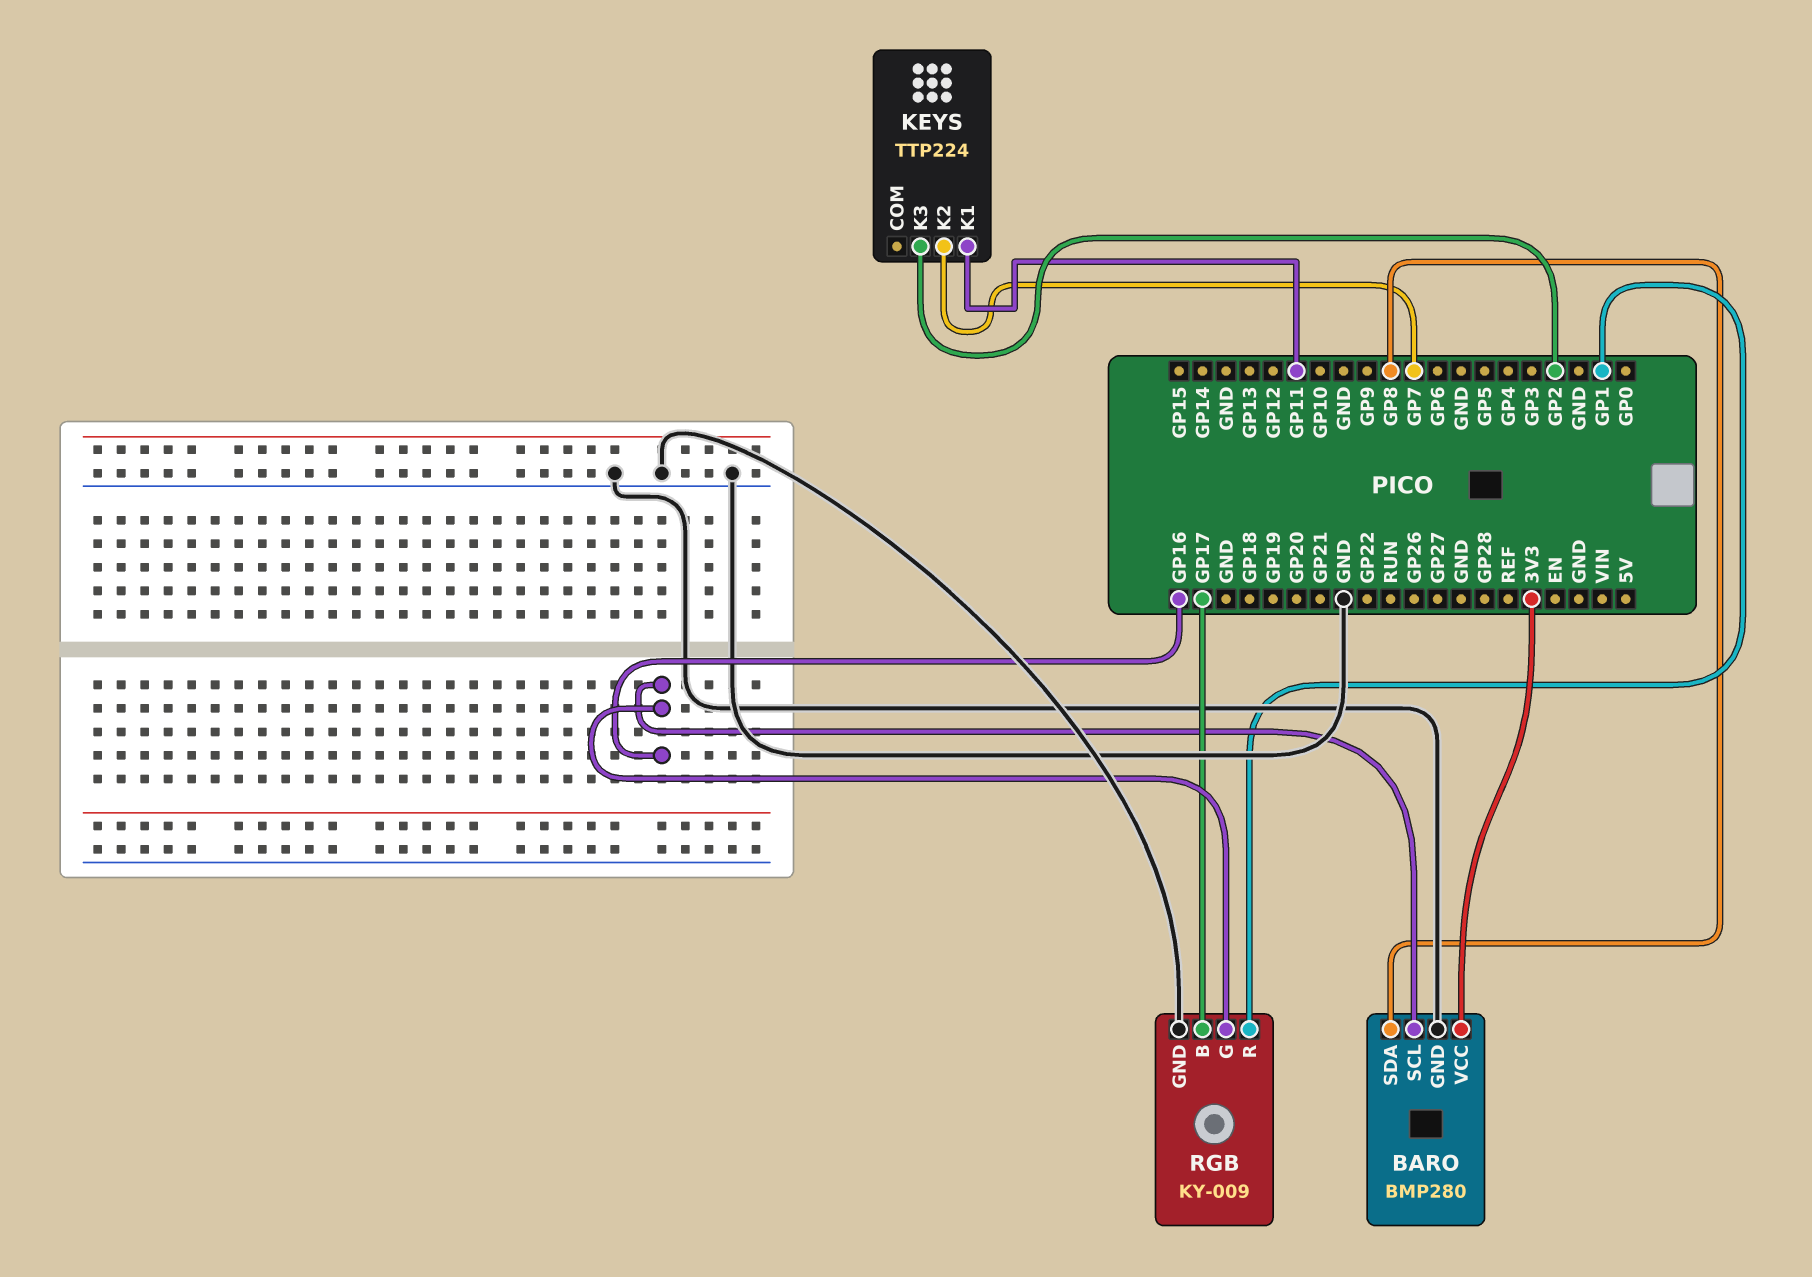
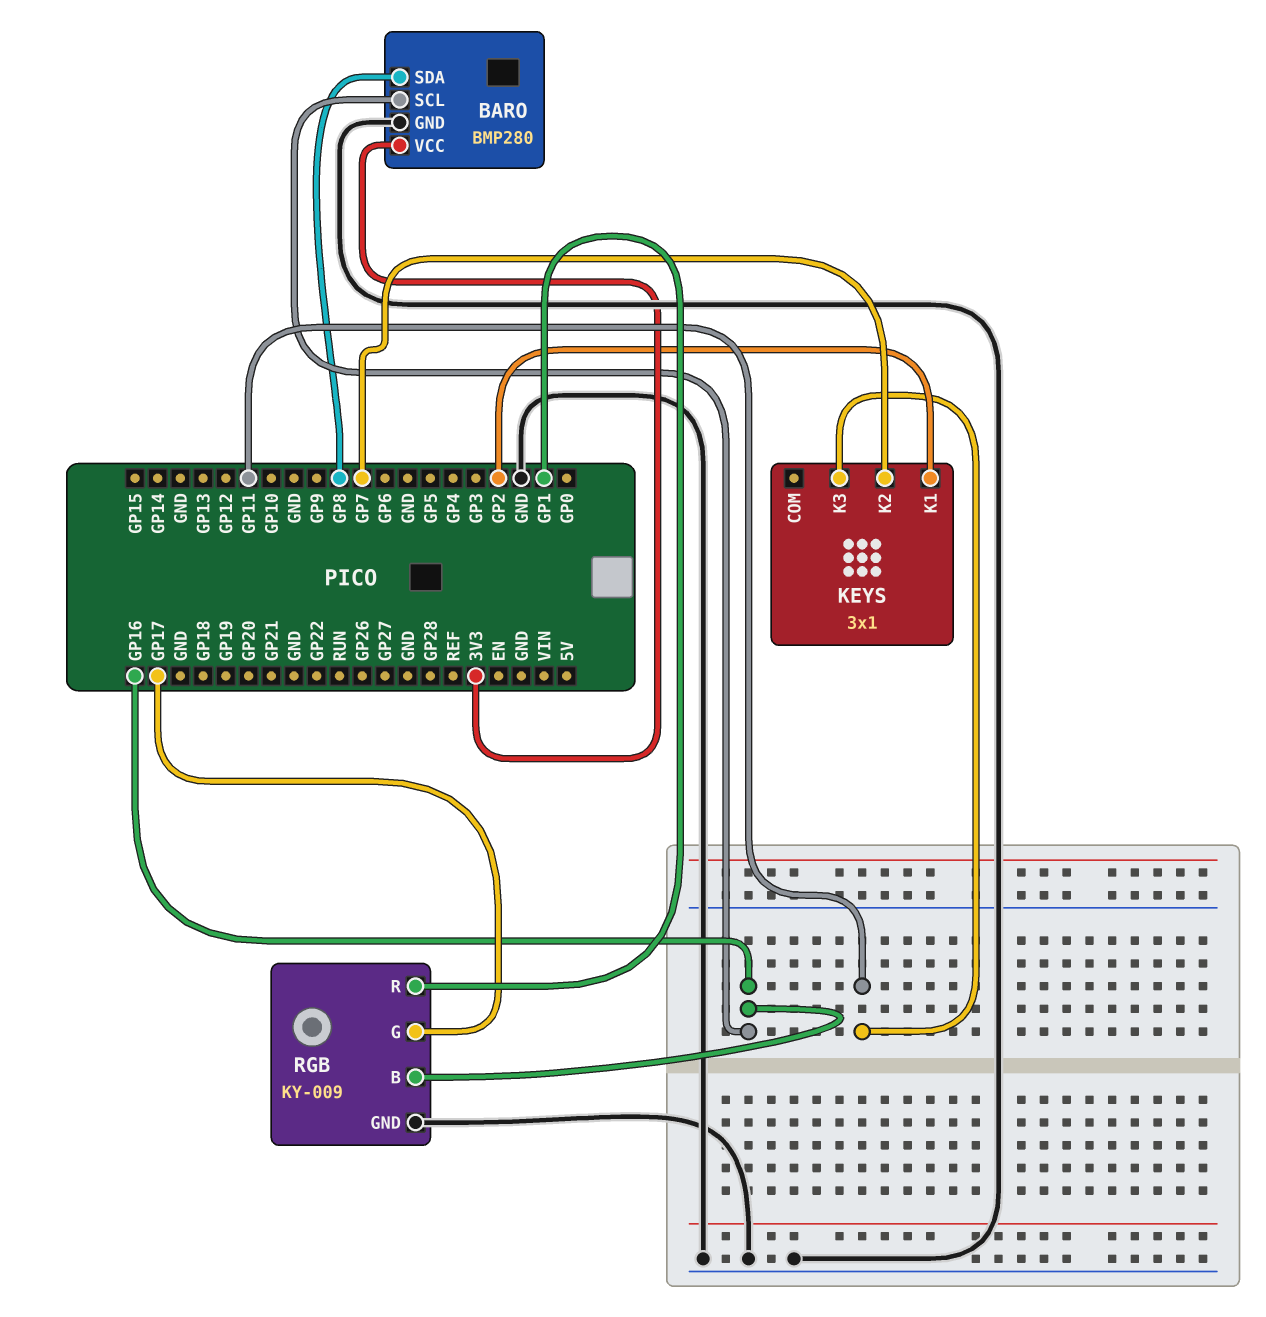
KEYS: TTP224 -> 3x1
KEYS pin K1: GP11 -> GP2
KEYS pin K3: GP2 -> GP11
RGB pin B: GP17 -> GP16
RGB pin G: GP16 -> GP17

